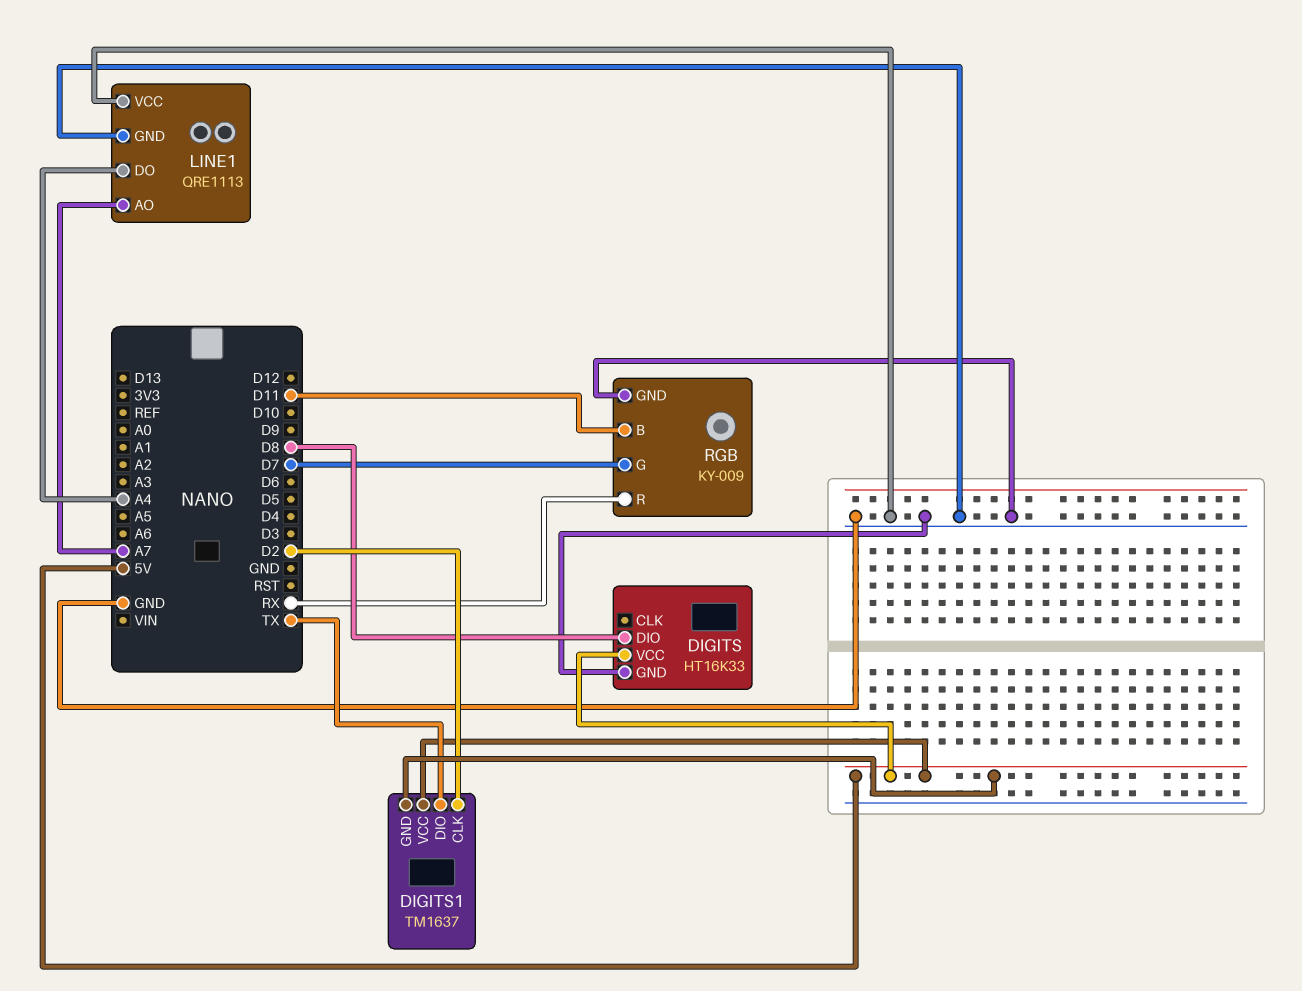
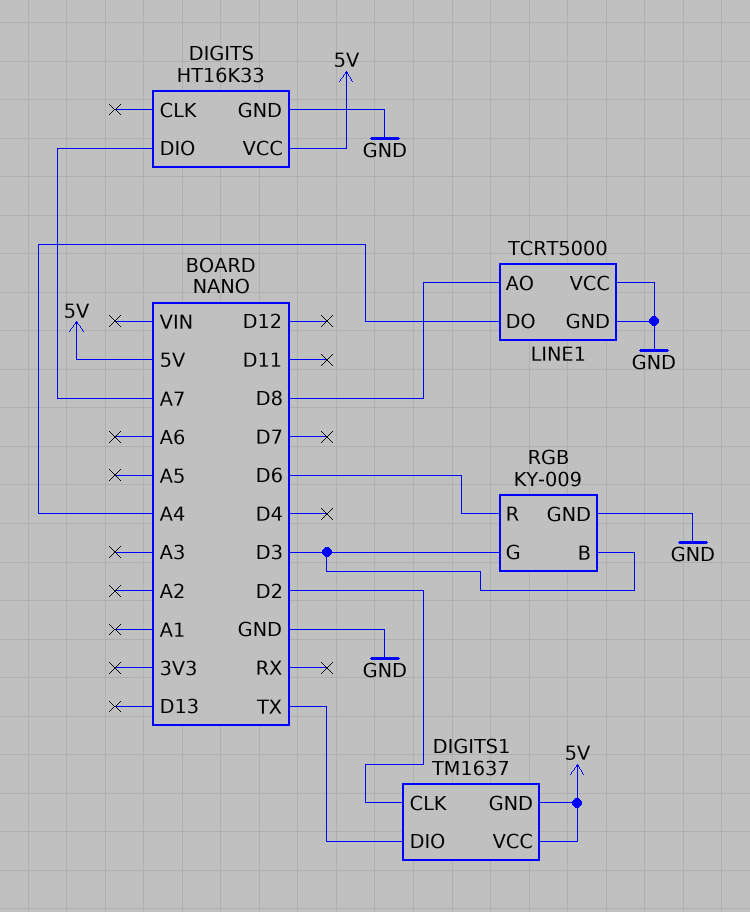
DIGITS pin DIO: D8 -> A7
LINE1: QRE1113 -> TCRT5000
LINE1 pin AO: A7 -> D8
RGB pin B: D11 -> D3
RGB pin G: D7 -> D3
RGB pin R: RX -> D6

